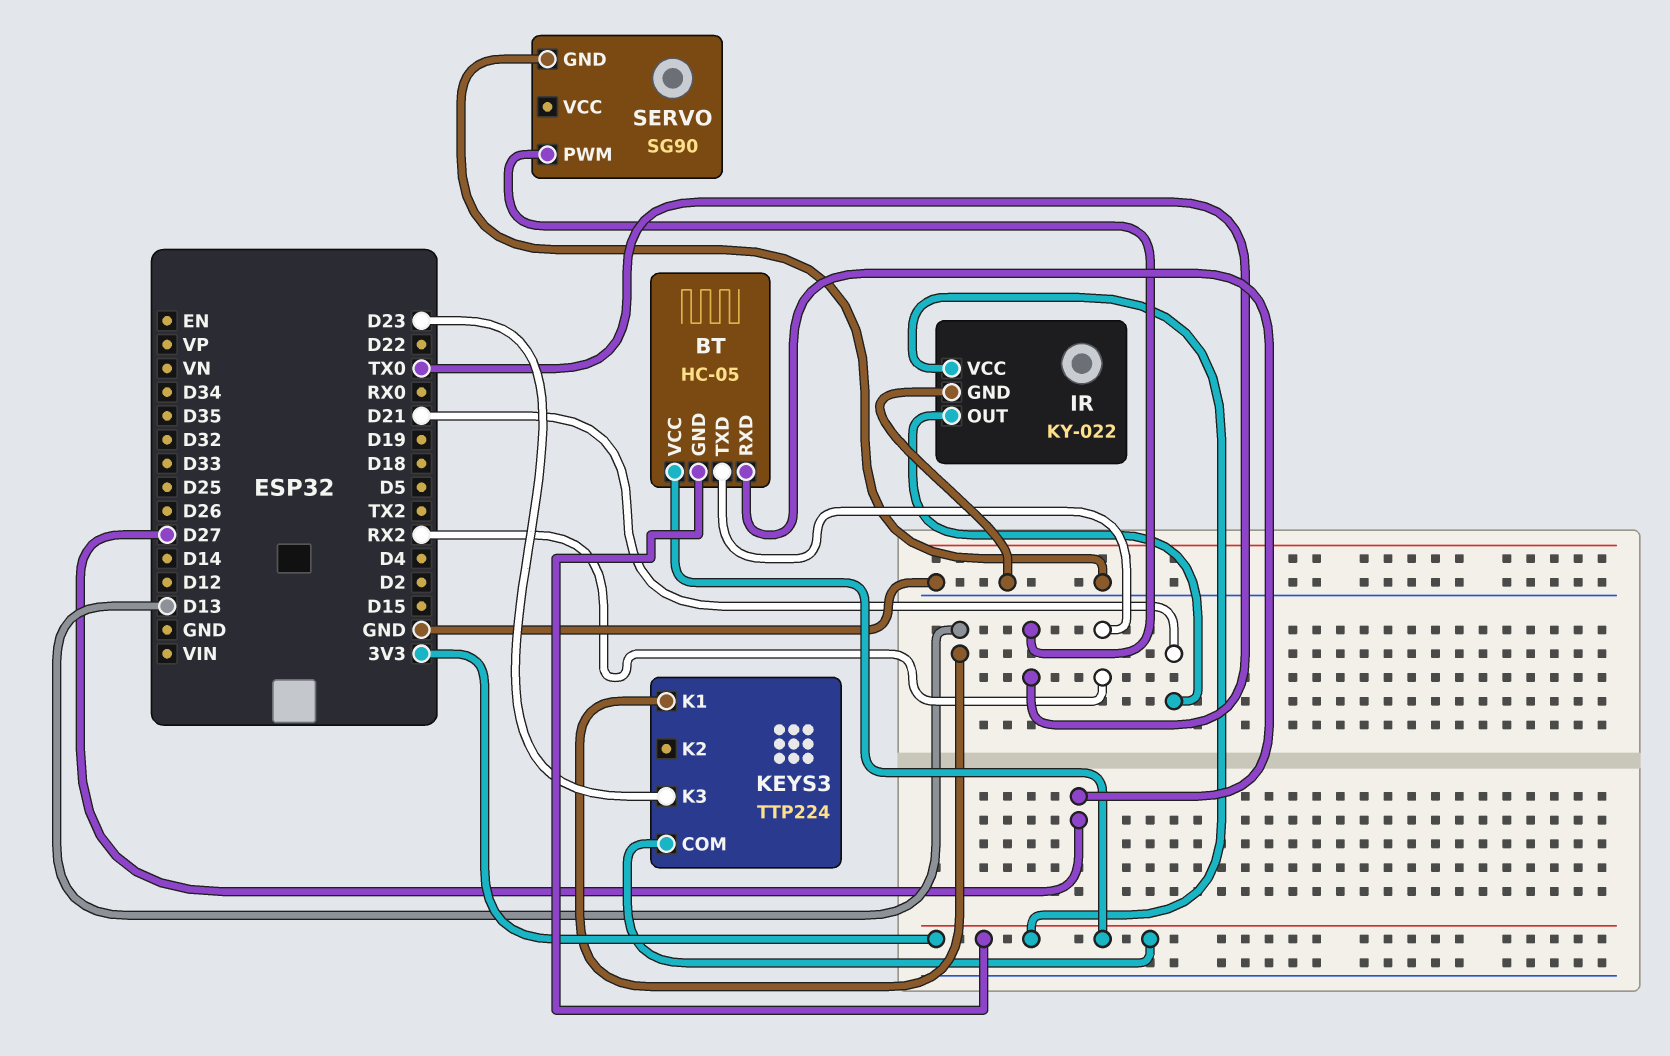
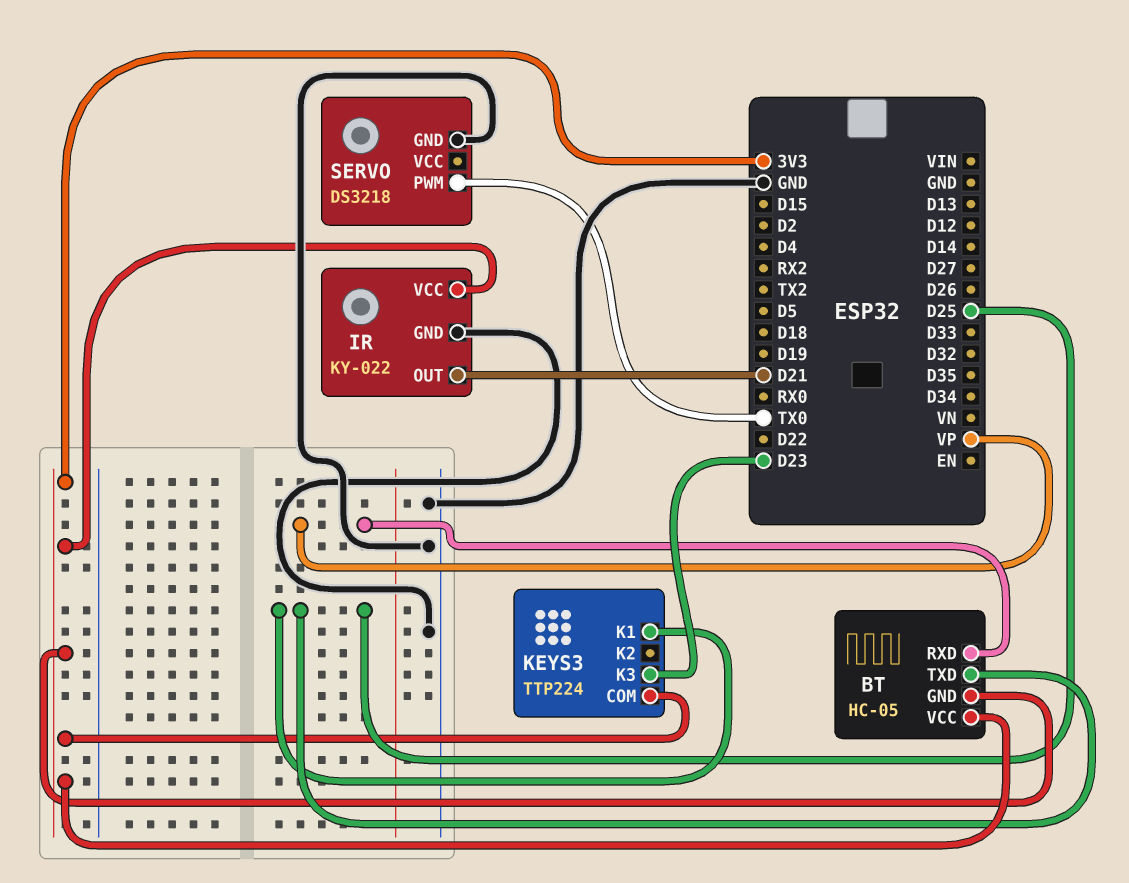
BT pin RXD: D27 -> VP
BT pin TXD: RX2 -> D25
KEYS3 pin K1: D13 -> D25
SERVO: SG90 -> DS3218

